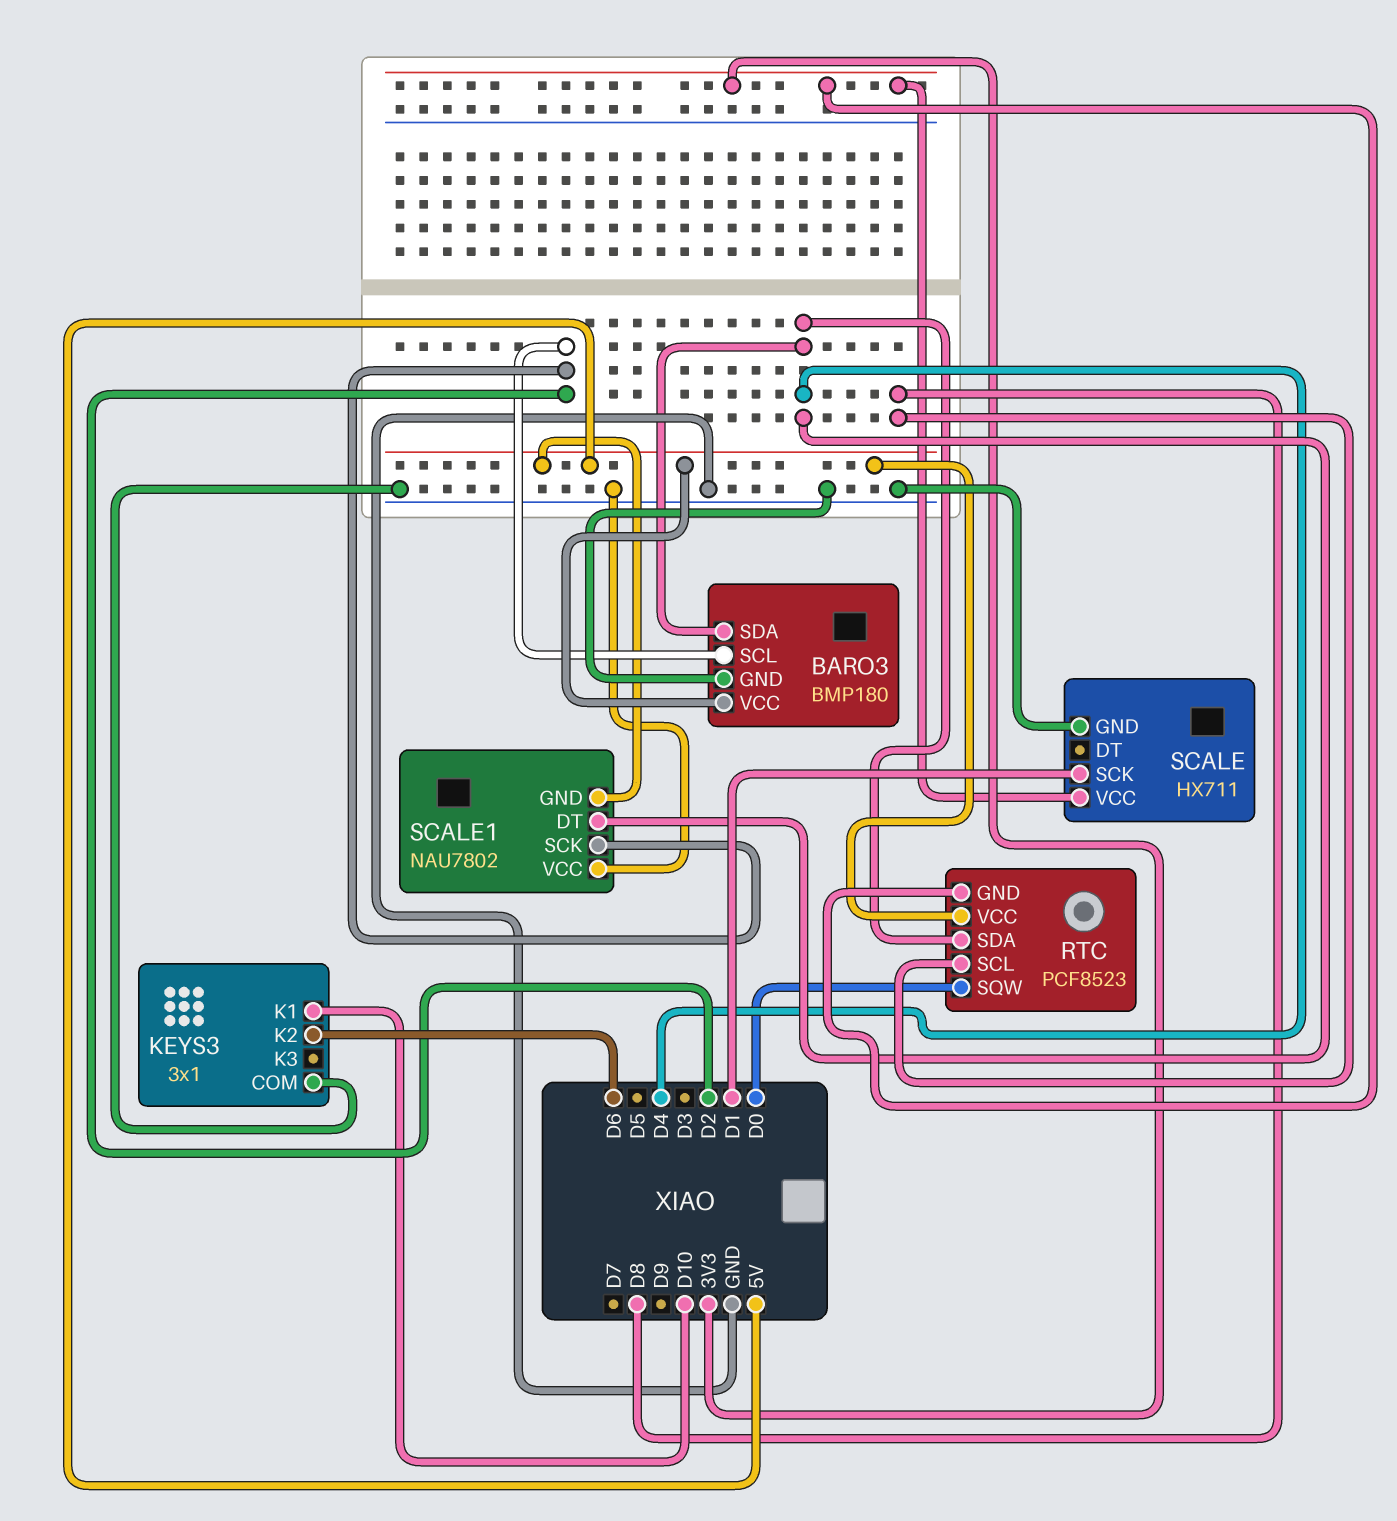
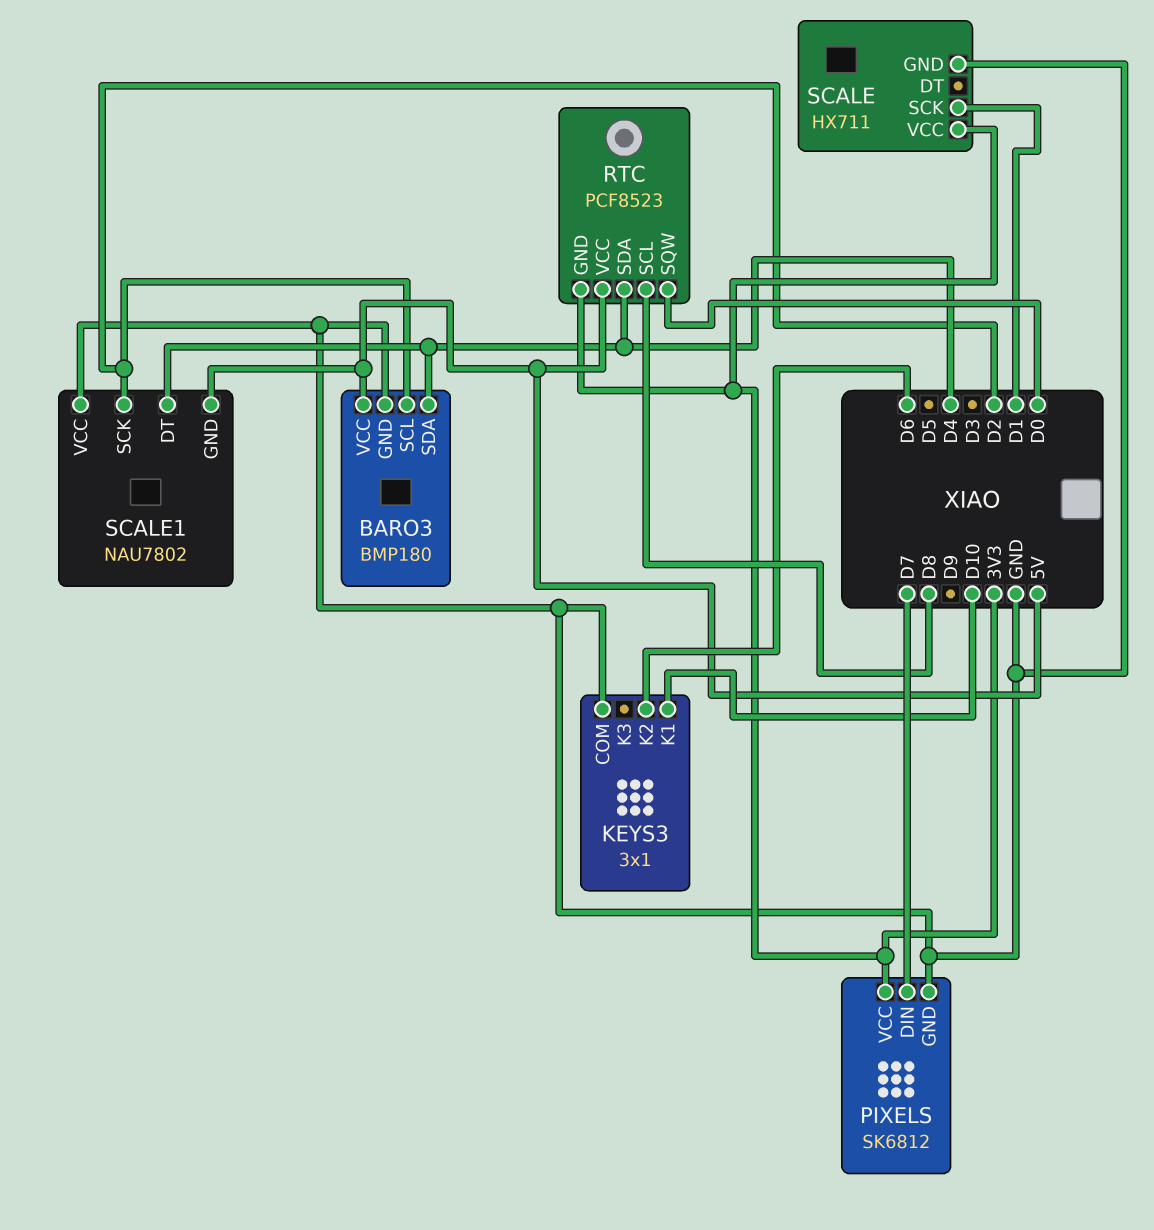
PIXELS: none -> SK6812
PIXELS pin DIN: none -> D7
PIXELS pin GND: none -> GND
PIXELS pin VCC: none -> 3V3

